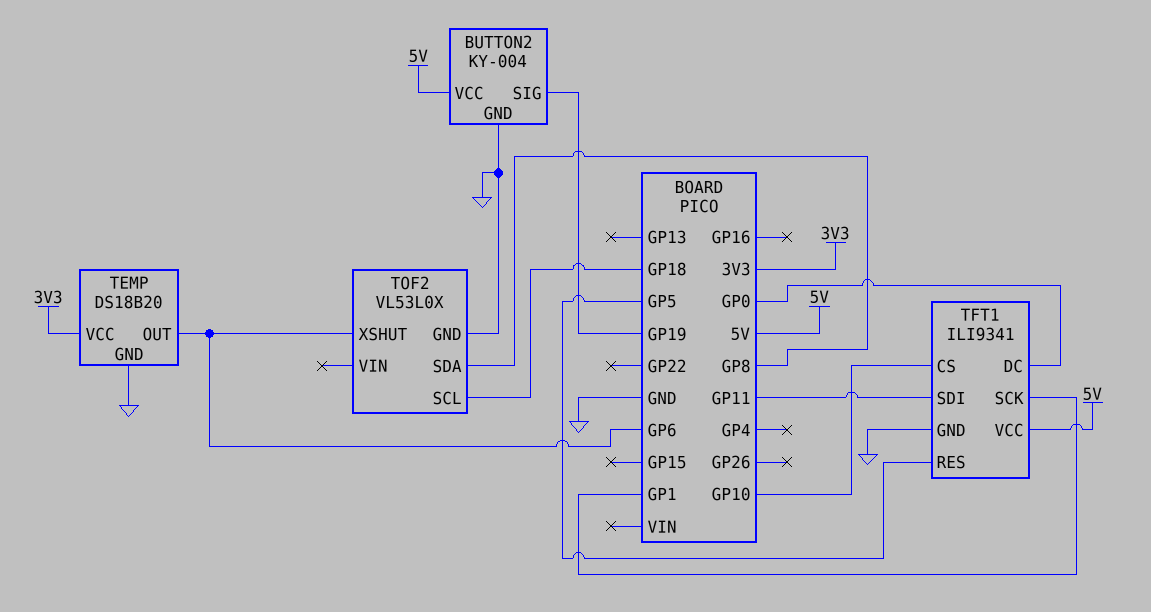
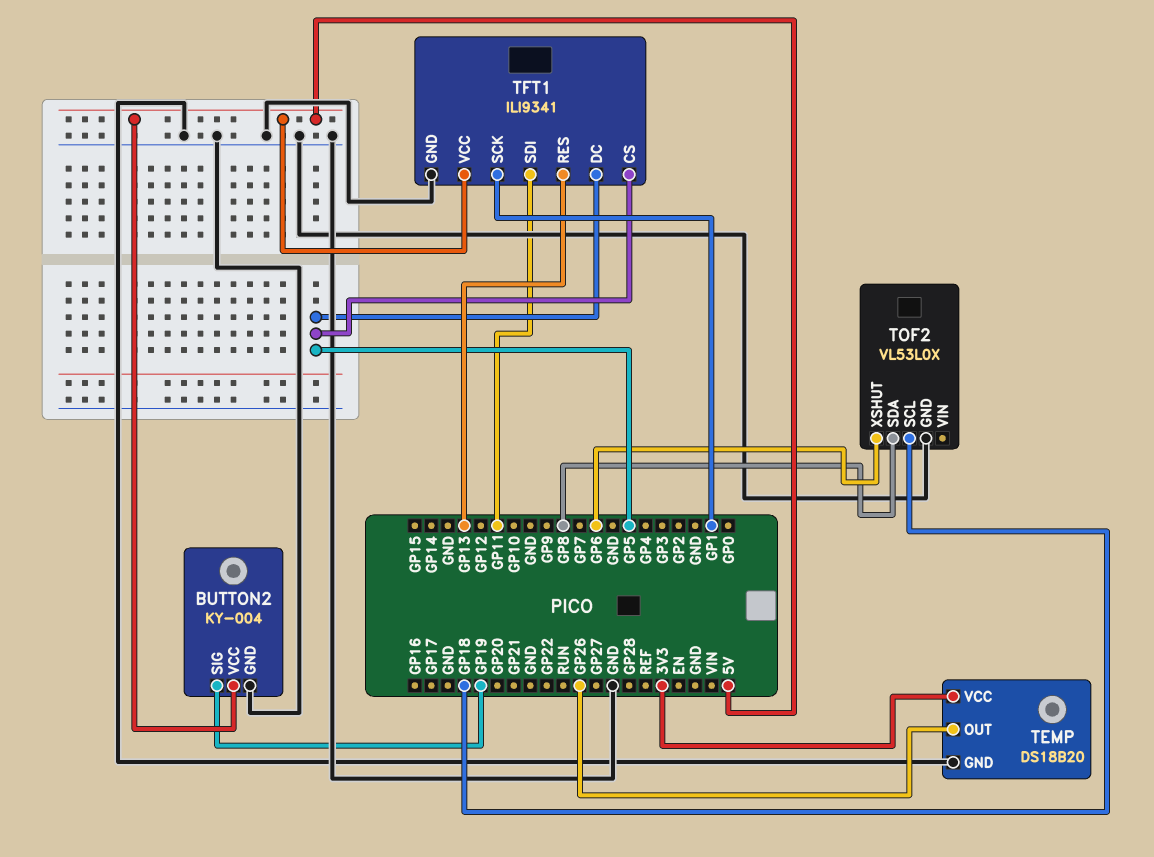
TEMP pin OUT: GP6 -> GP26
TFT1 pin CS: GP10 -> GP5
TFT1 pin DC: GP0 -> GP5
TFT1 pin RES: GP5 -> GP13

